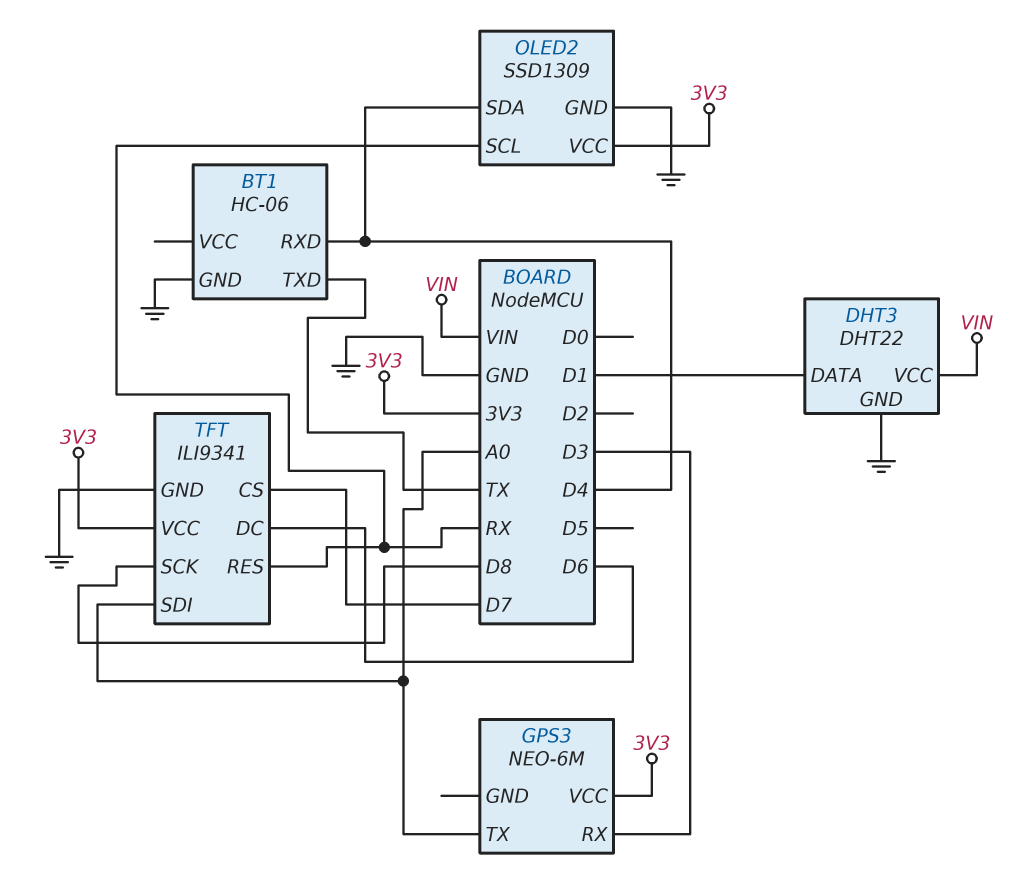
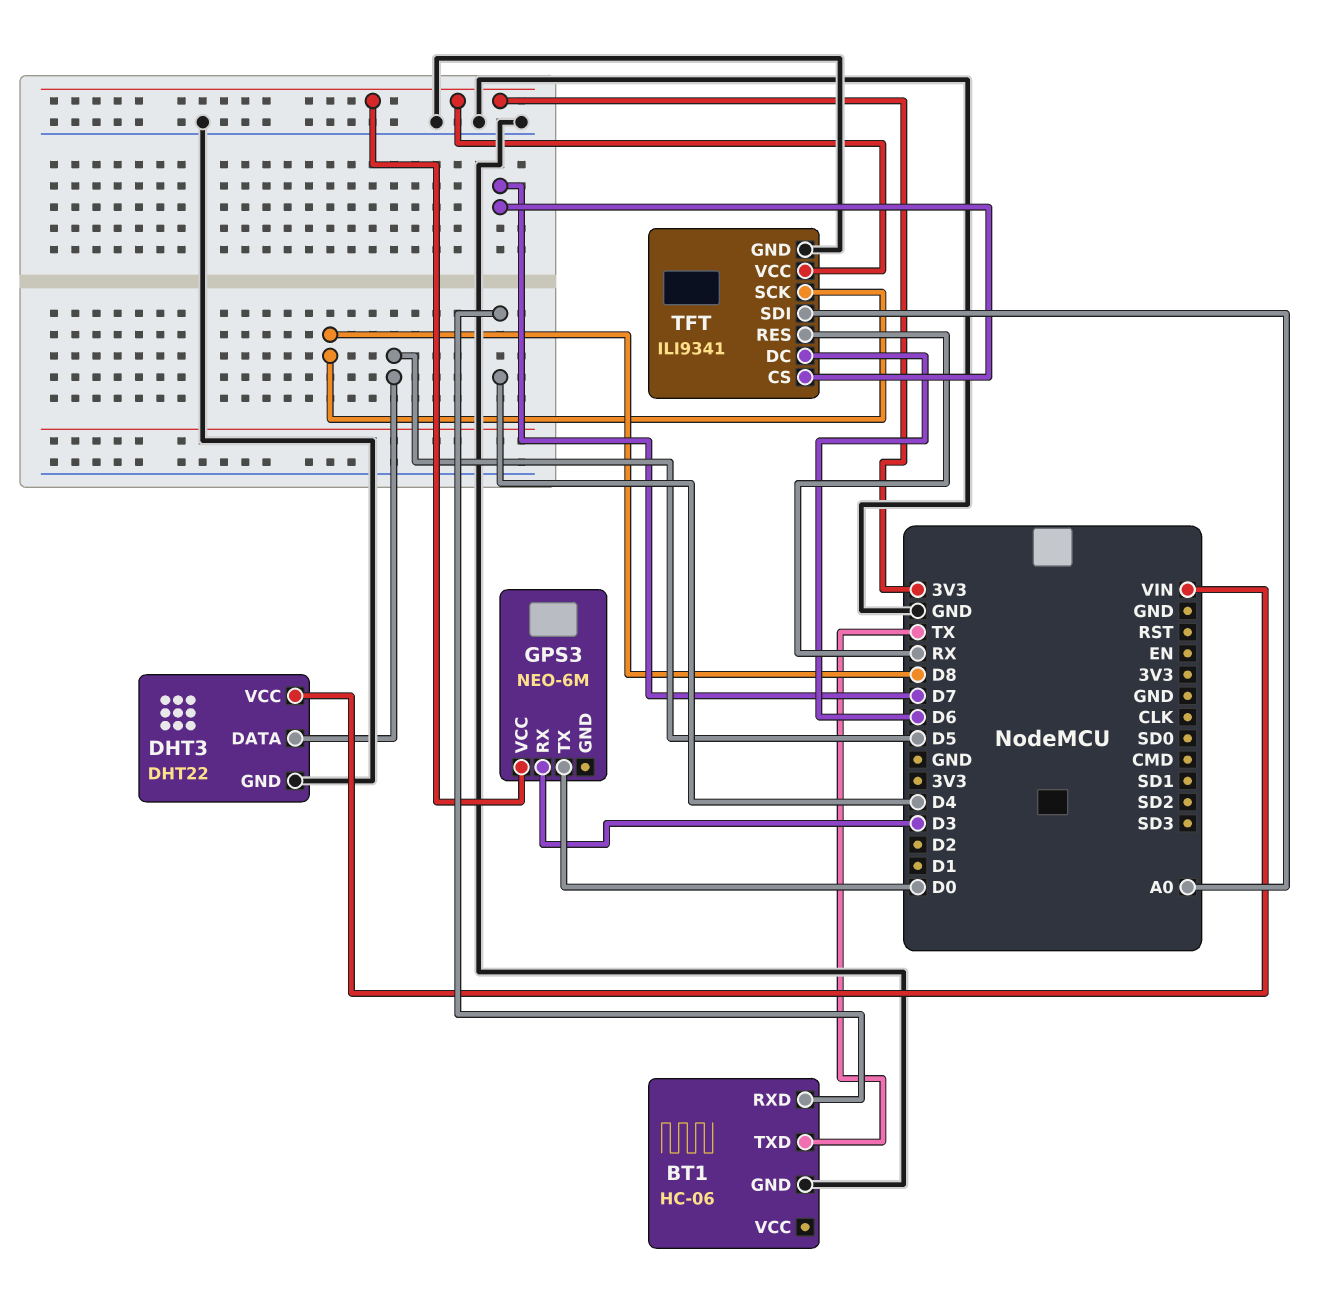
DHT3 pin DATA: D1 -> D5
GPS3 pin TX: A0 -> D0
OLED2: SSD1309 -> none
OLED2 pin GND: GND -> none
OLED2 pin SCL: RX -> none
OLED2 pin SDA: D4 -> none
OLED2 pin VCC: 3V3 -> none

